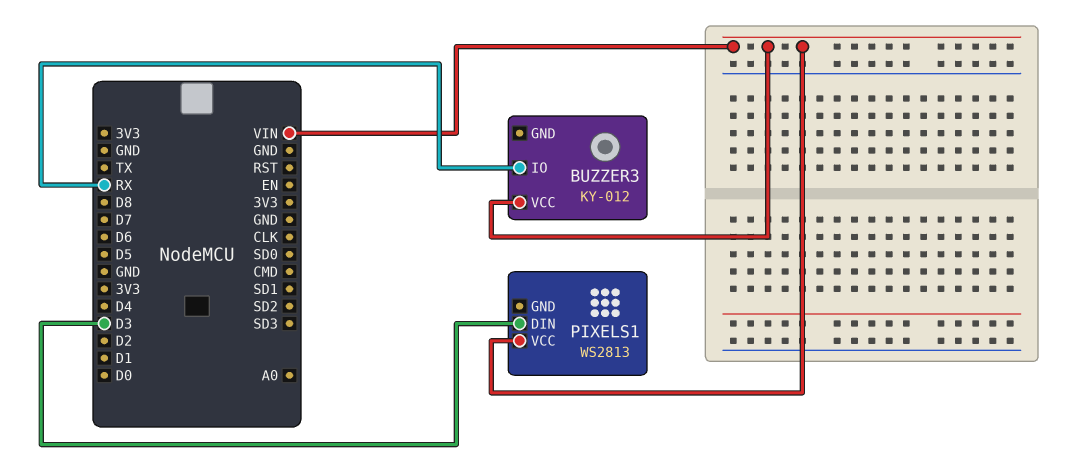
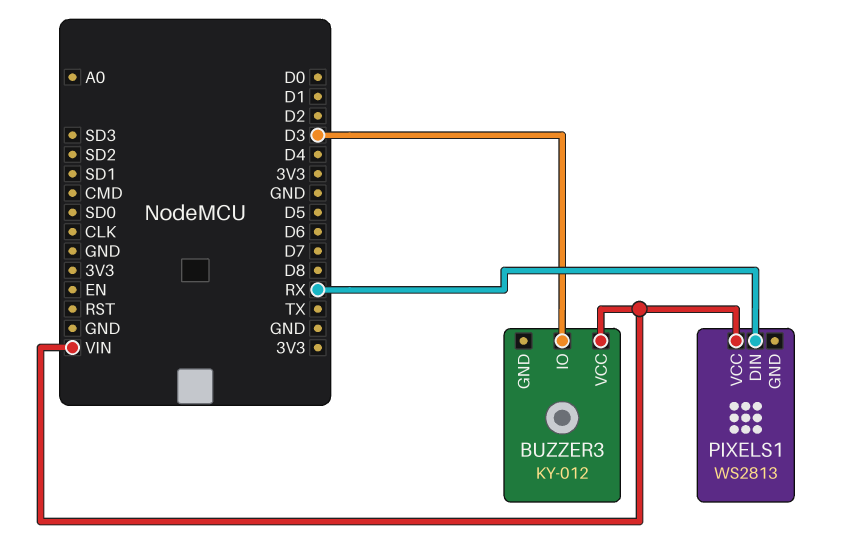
BUZZER3 pin IO: RX -> D3
PIXELS1 pin DIN: D3 -> RX

